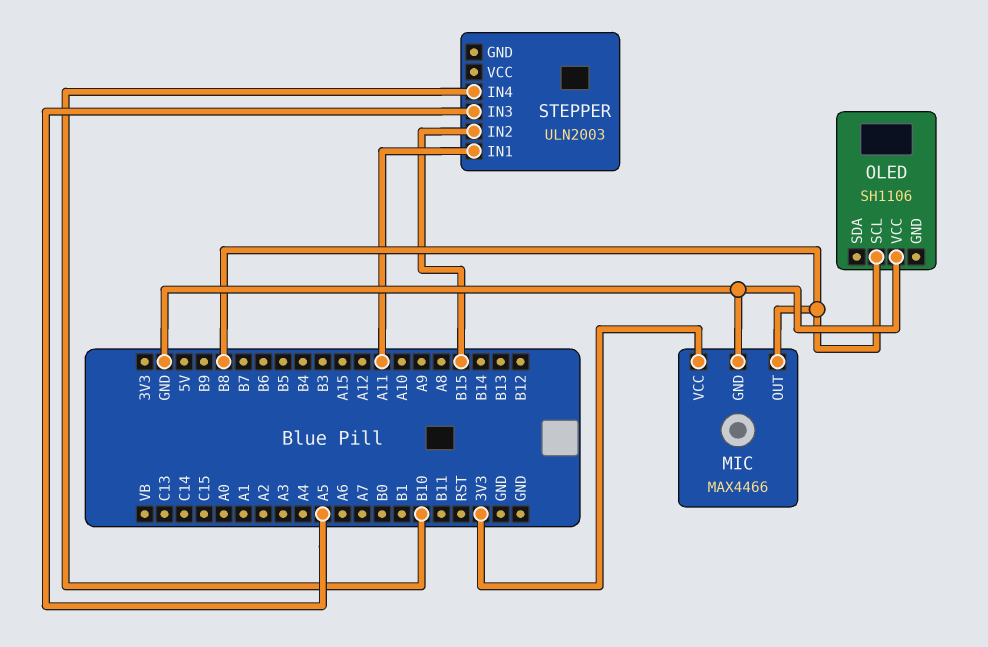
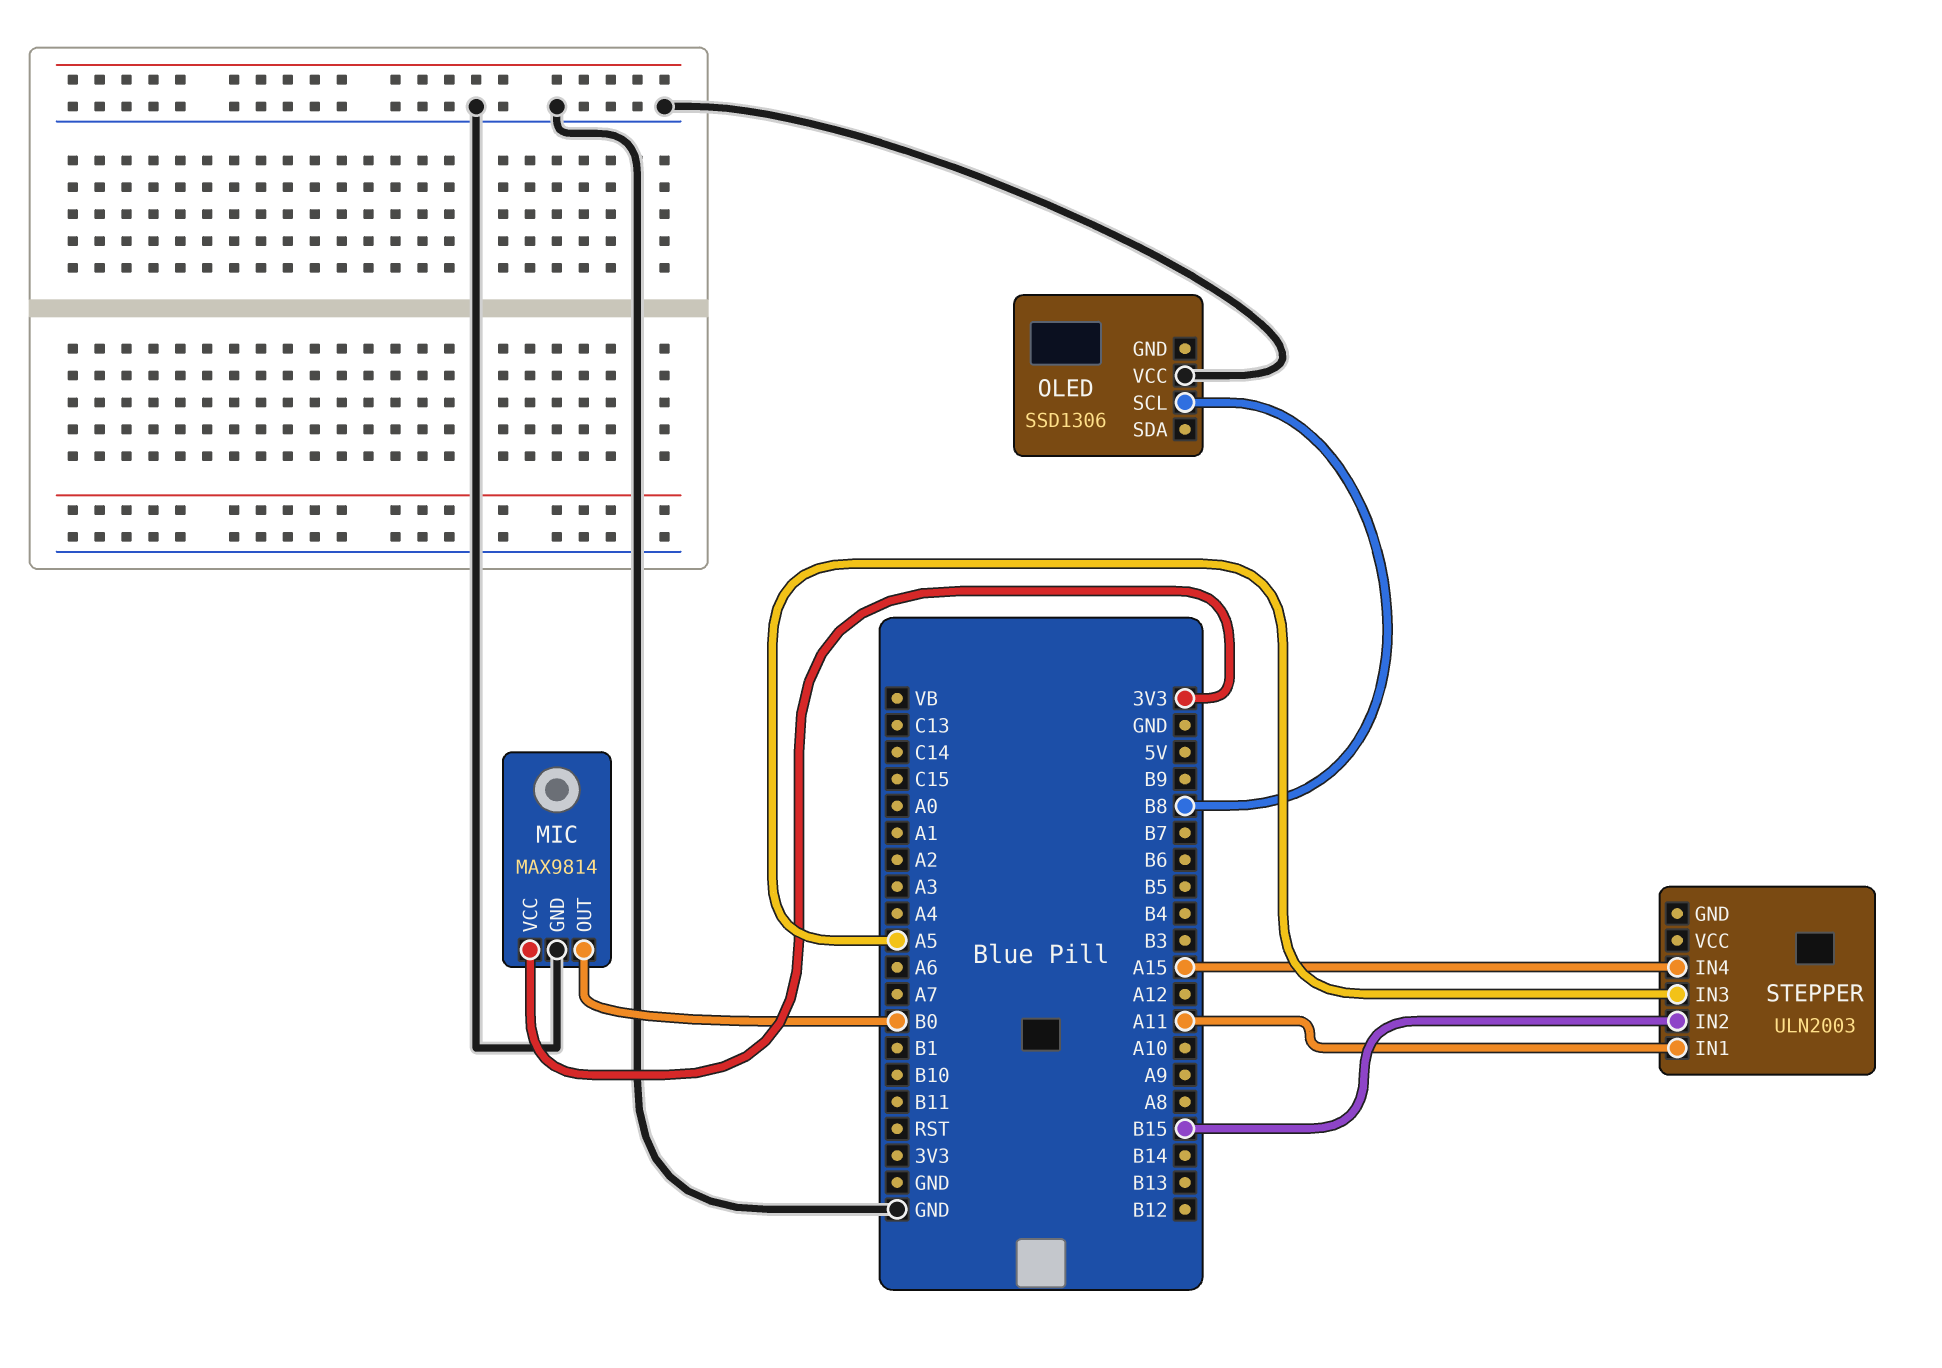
MIC: MAX4466 -> MAX9814
MIC pin OUT: B8 -> B0
OLED: SH1106 -> SSD1306
STEPPER pin IN4: B10 -> A15

